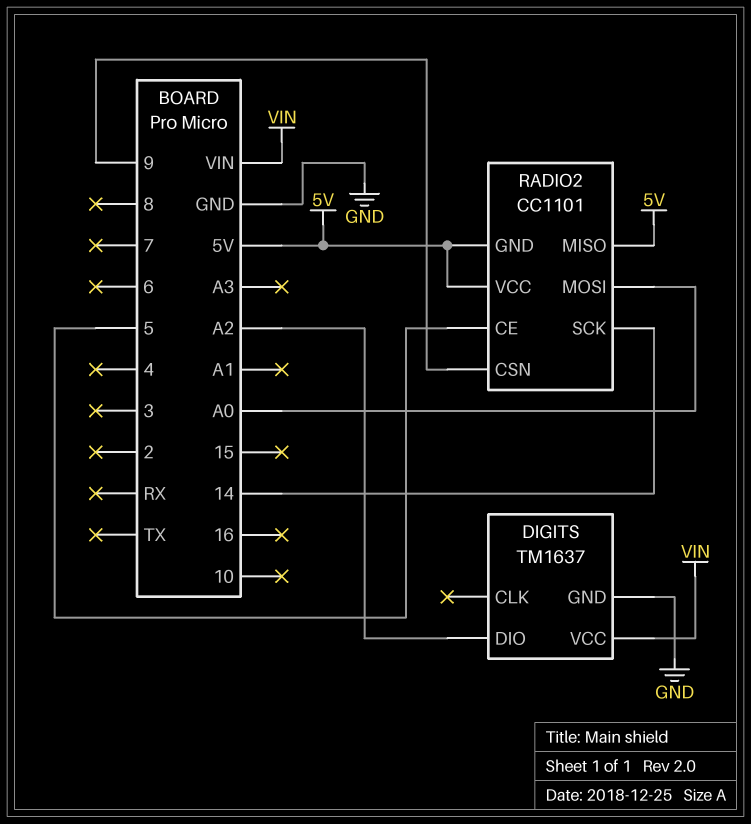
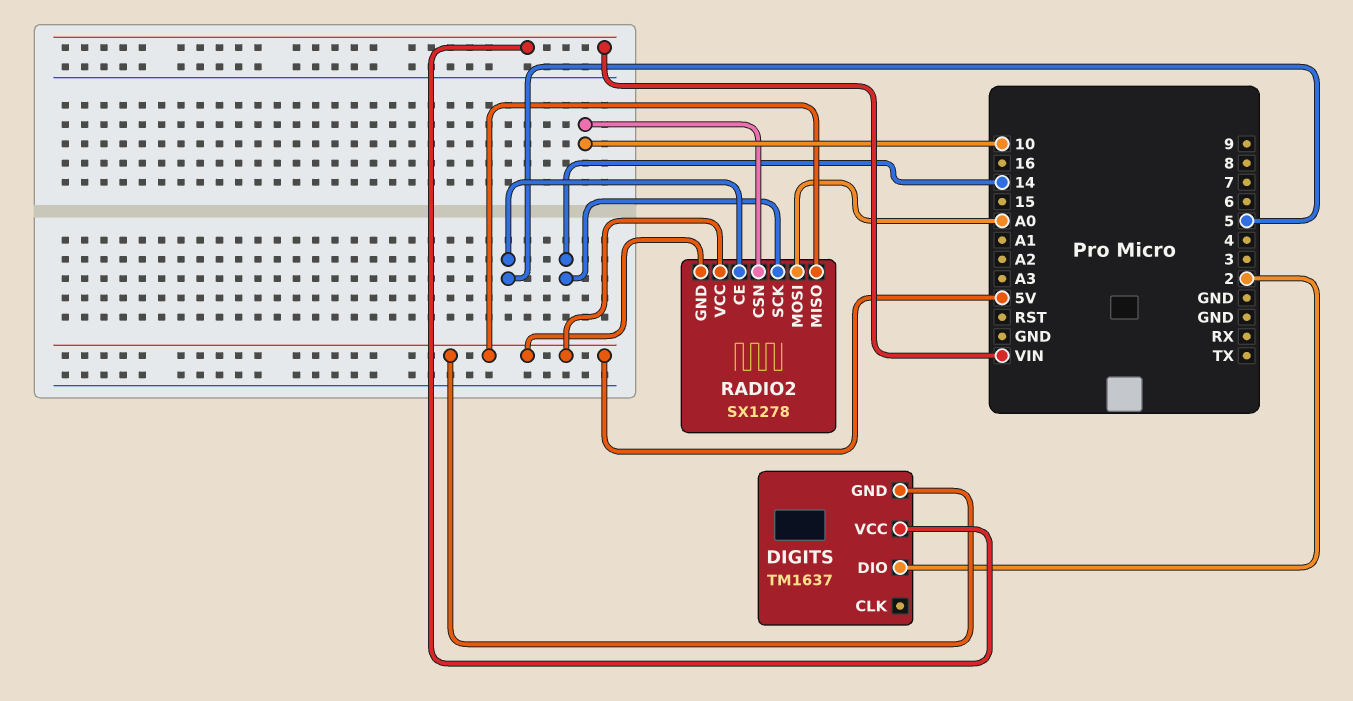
DIGITS pin DIO: A2 -> 2
DIGITS pin GND: GND -> 5V
RADIO2: CC1101 -> SX1278
RADIO2 pin CSN: 9 -> 10

